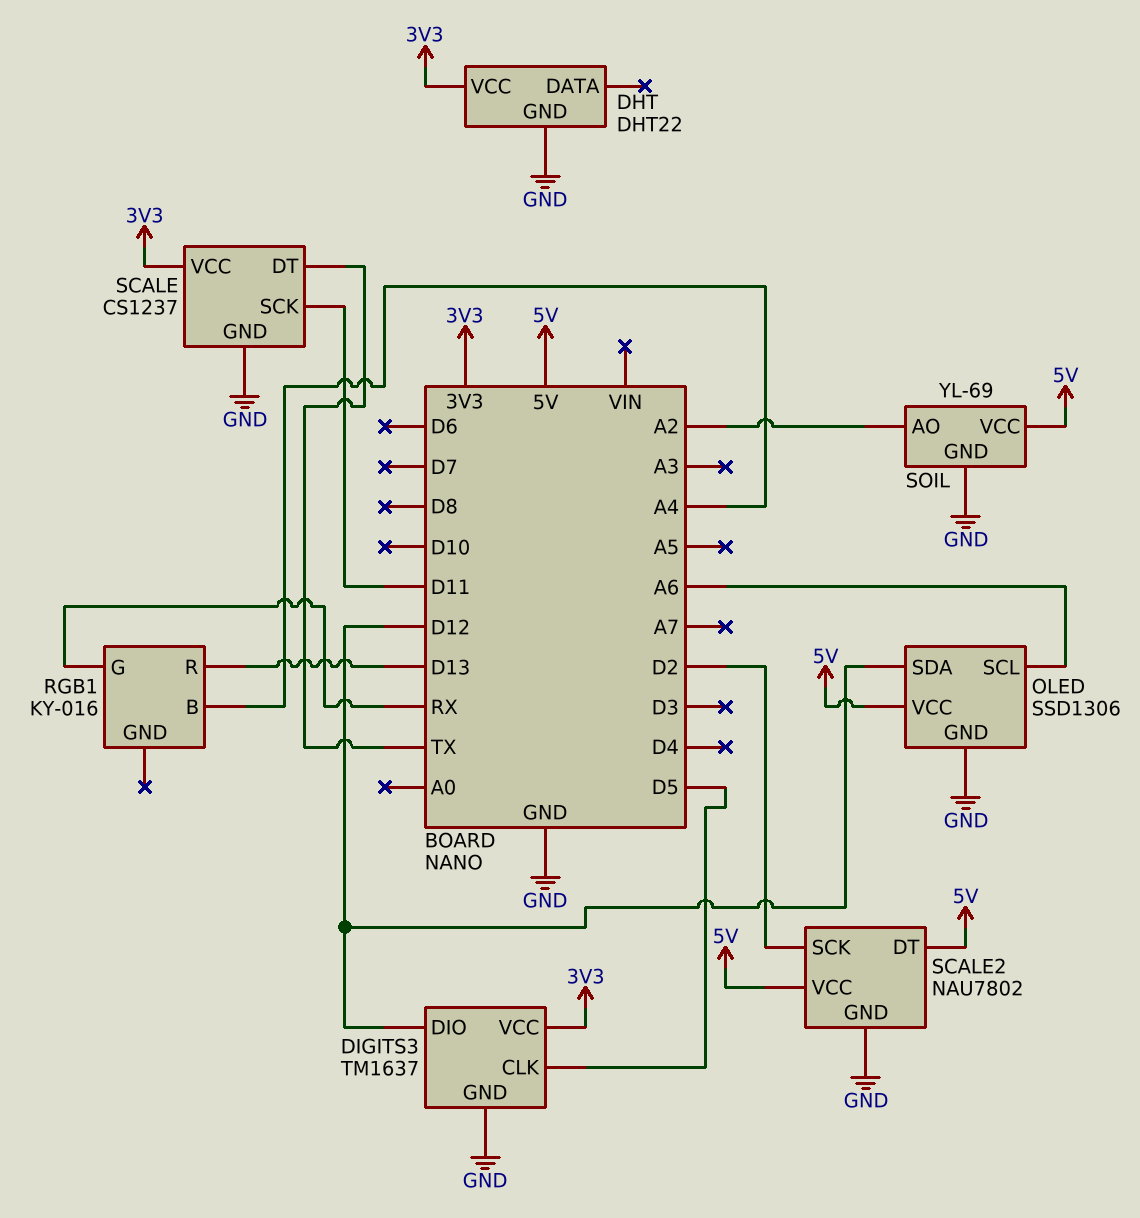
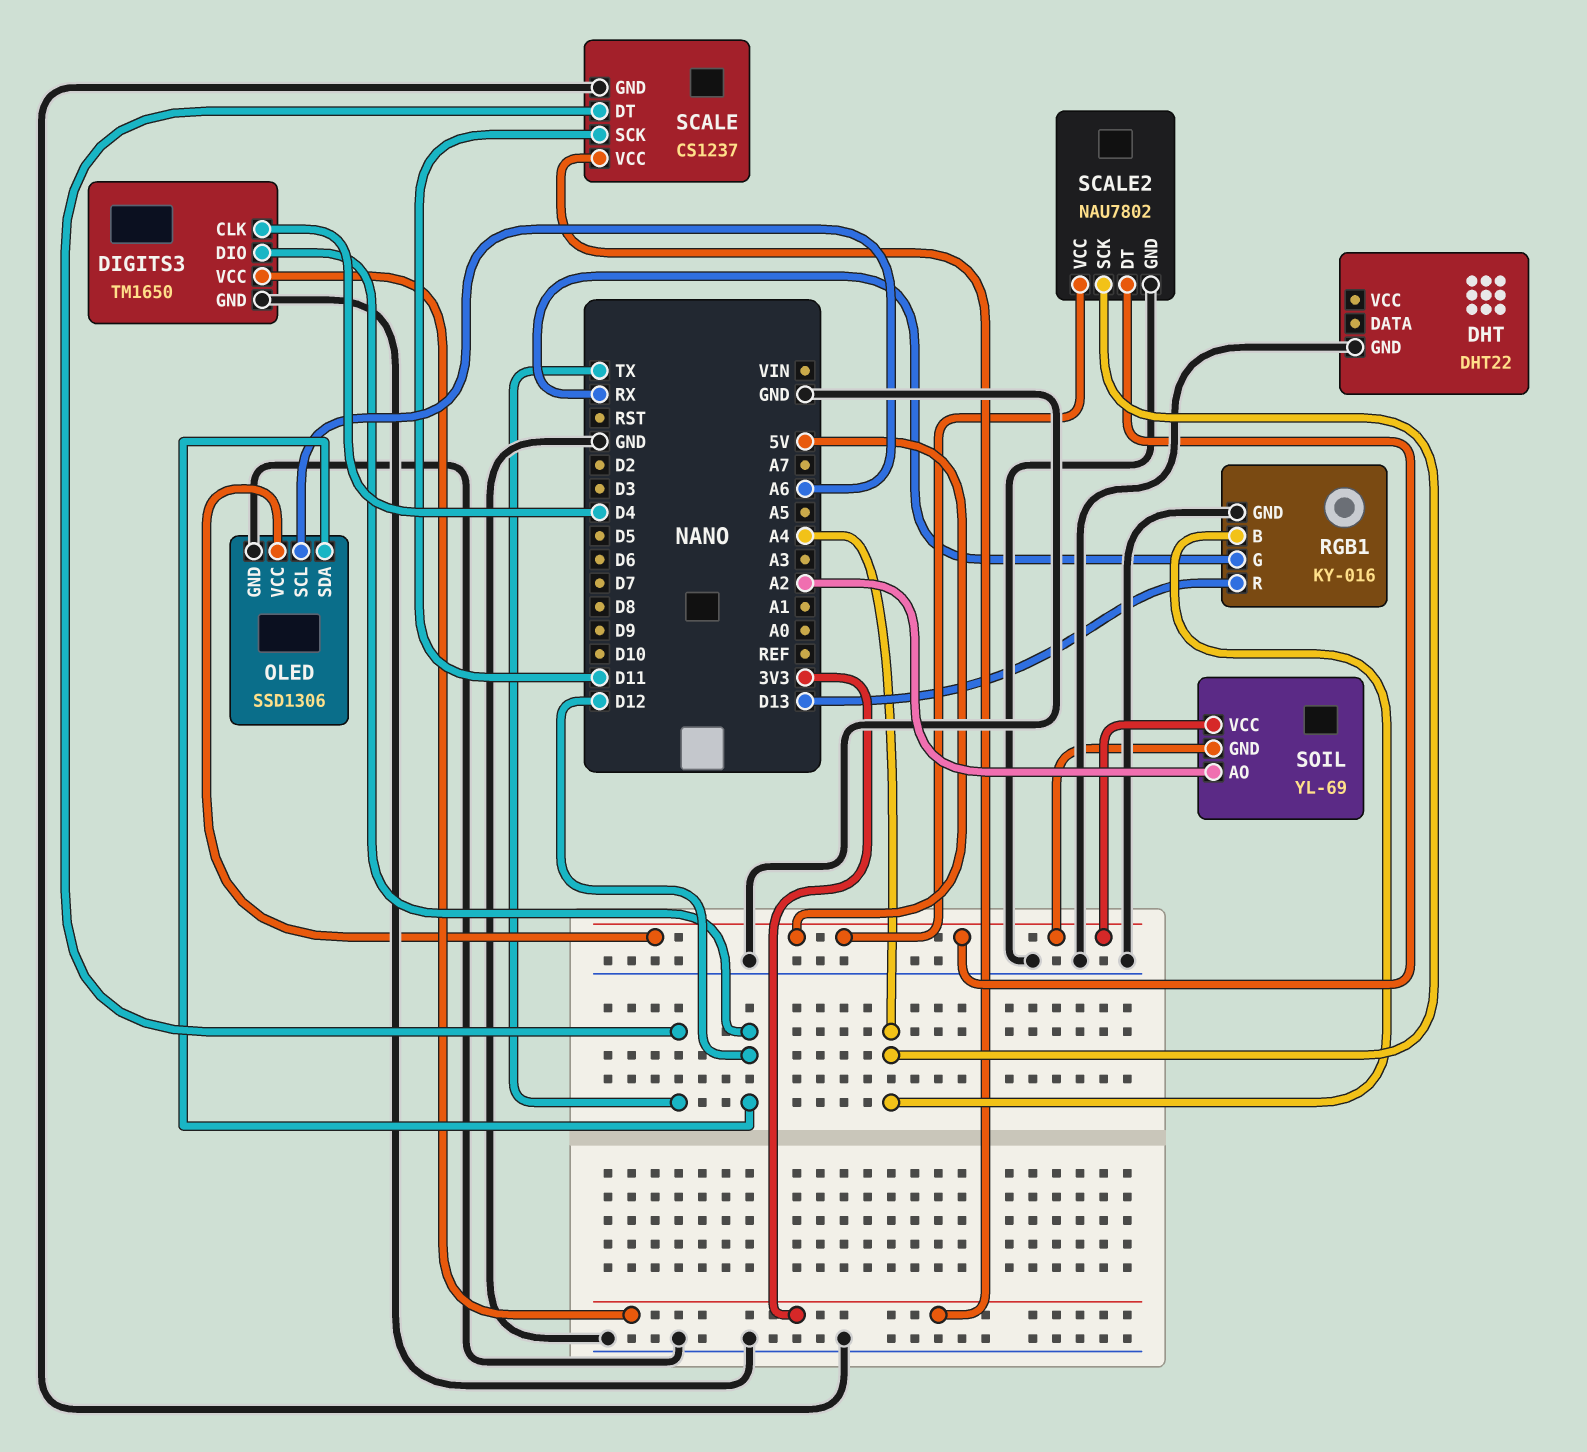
DHT pin VCC: 3V3 -> none
DIGITS3: TM1637 -> TM1650
DIGITS3 pin CLK: D5 -> D4
RGB1 pin GND: none -> GND
SCALE2 pin SCK: D2 -> A4
SOIL pin GND: GND -> 5V

